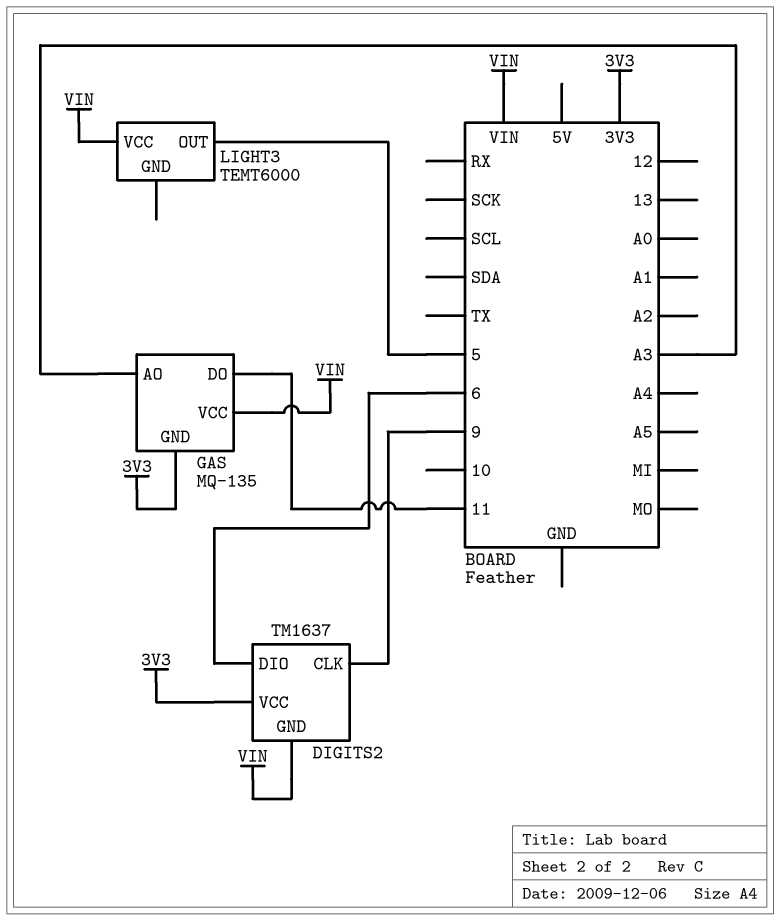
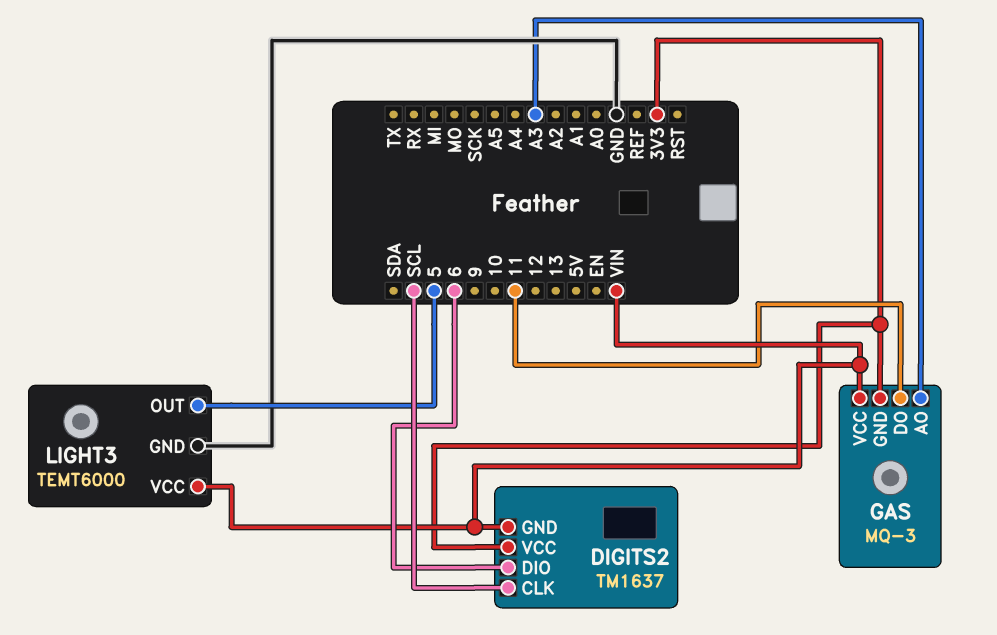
DIGITS2 pin CLK: 9 -> SCL
GAS: MQ-135 -> MQ-3
LIGHT3 pin GND: none -> GND

